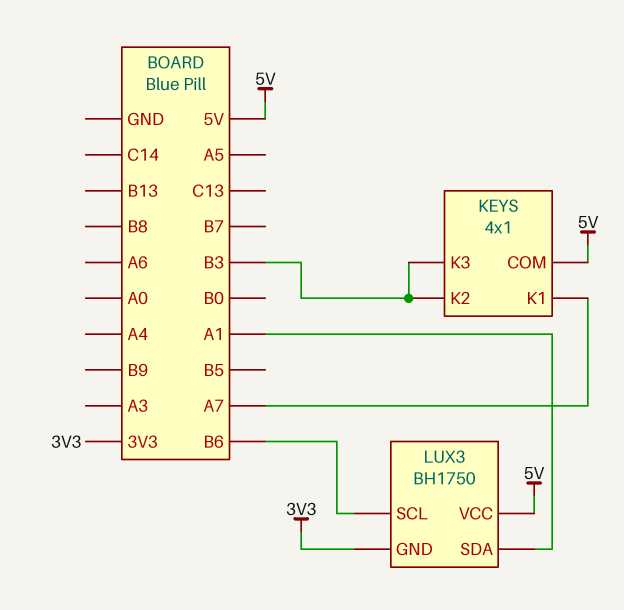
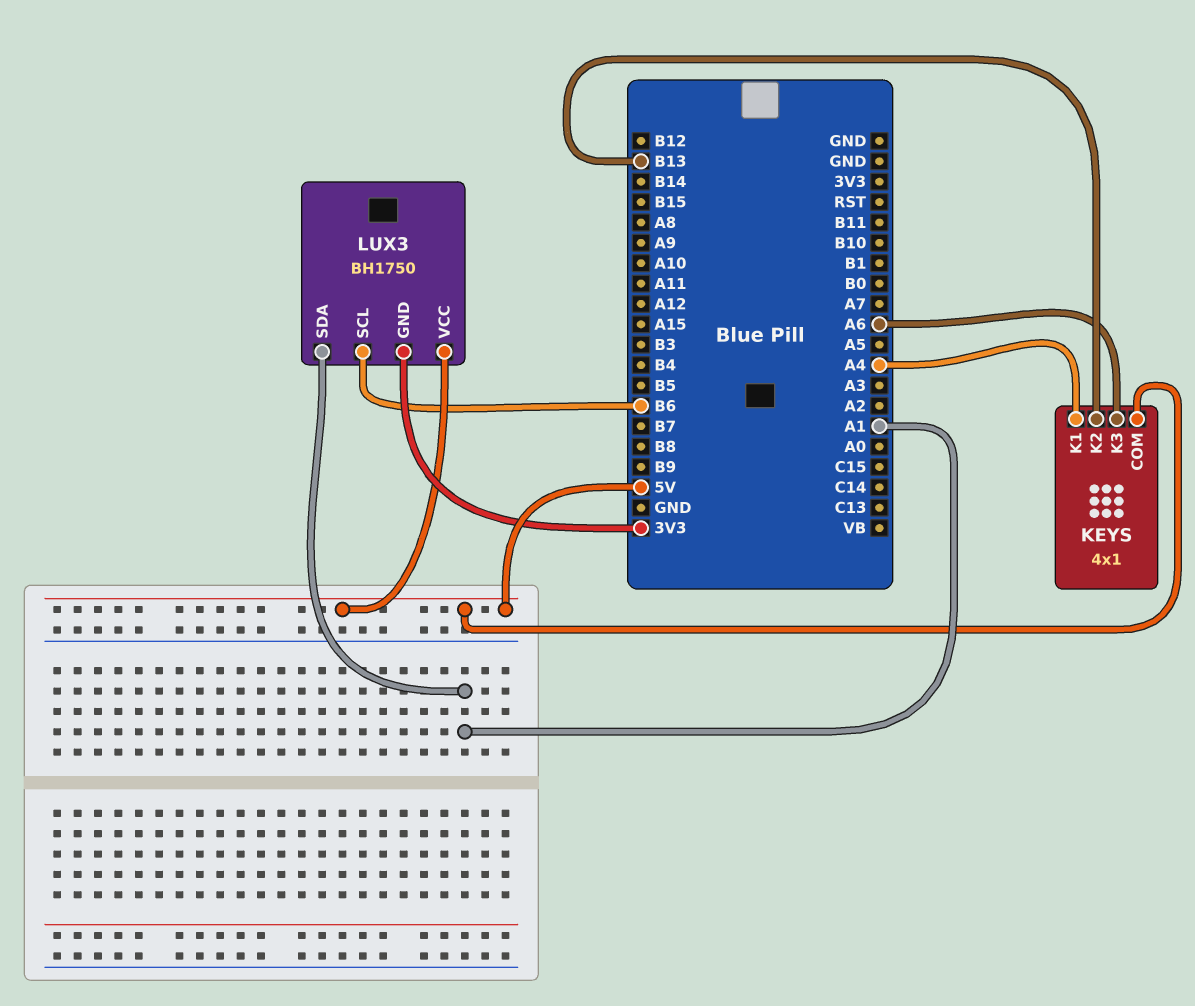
KEYS pin K1: A7 -> A4
KEYS pin K2: B3 -> B13
KEYS pin K3: B3 -> A6

